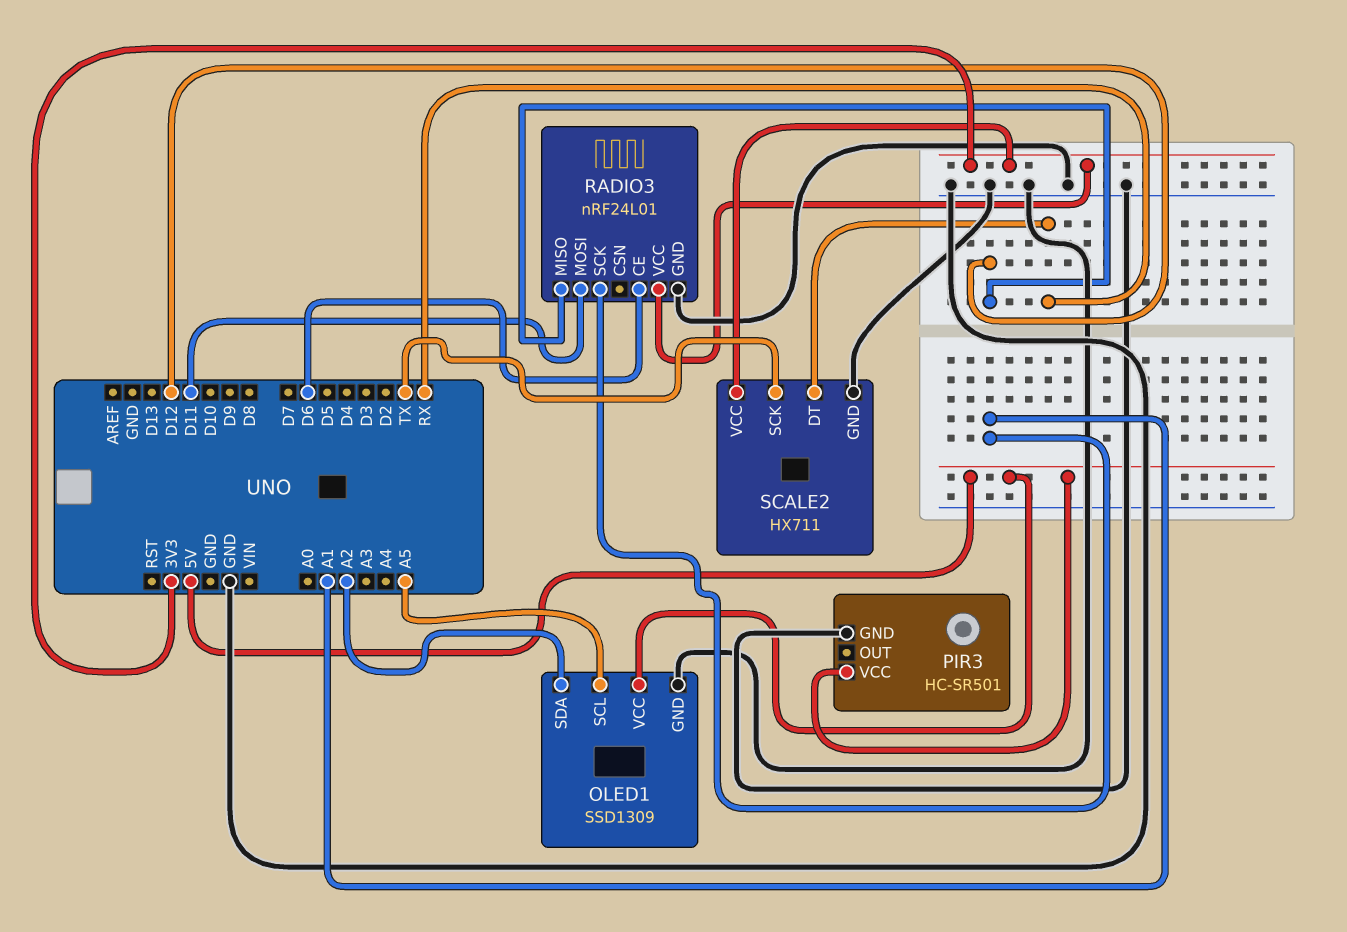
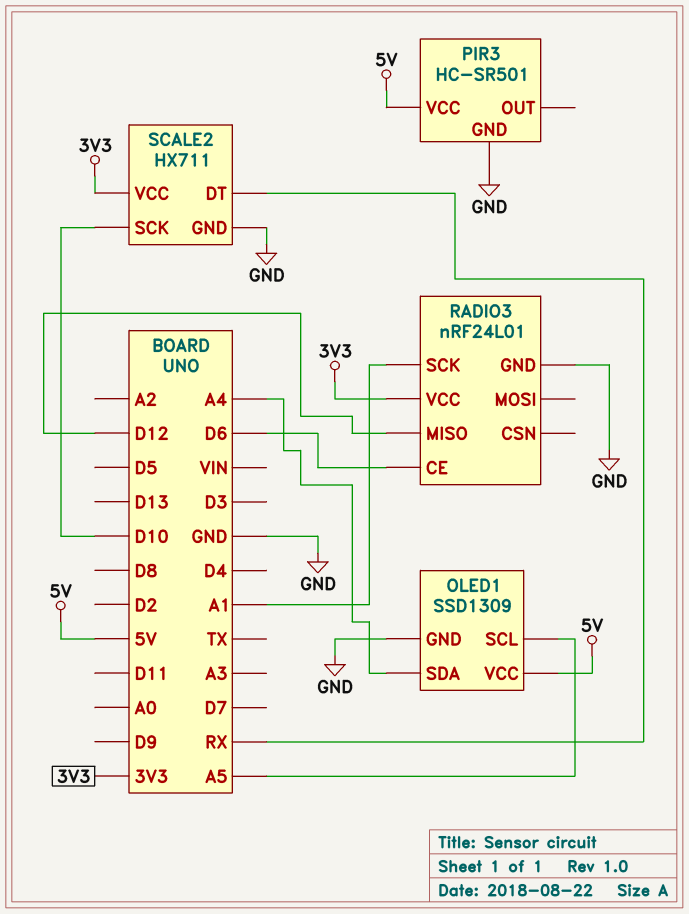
OLED1 pin SDA: A2 -> A4
RADIO3 pin MOSI: D11 -> none
SCALE2 pin SCK: TX -> D10

